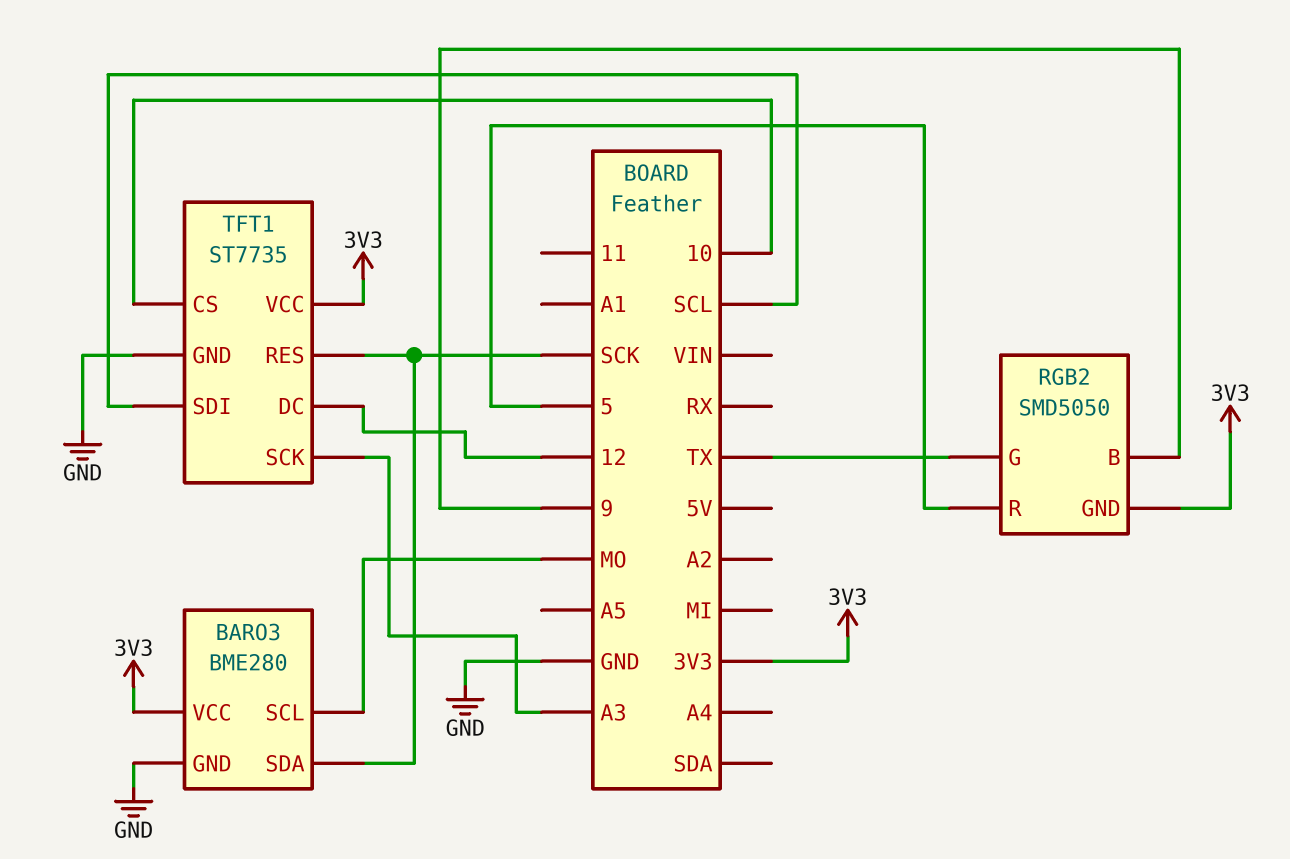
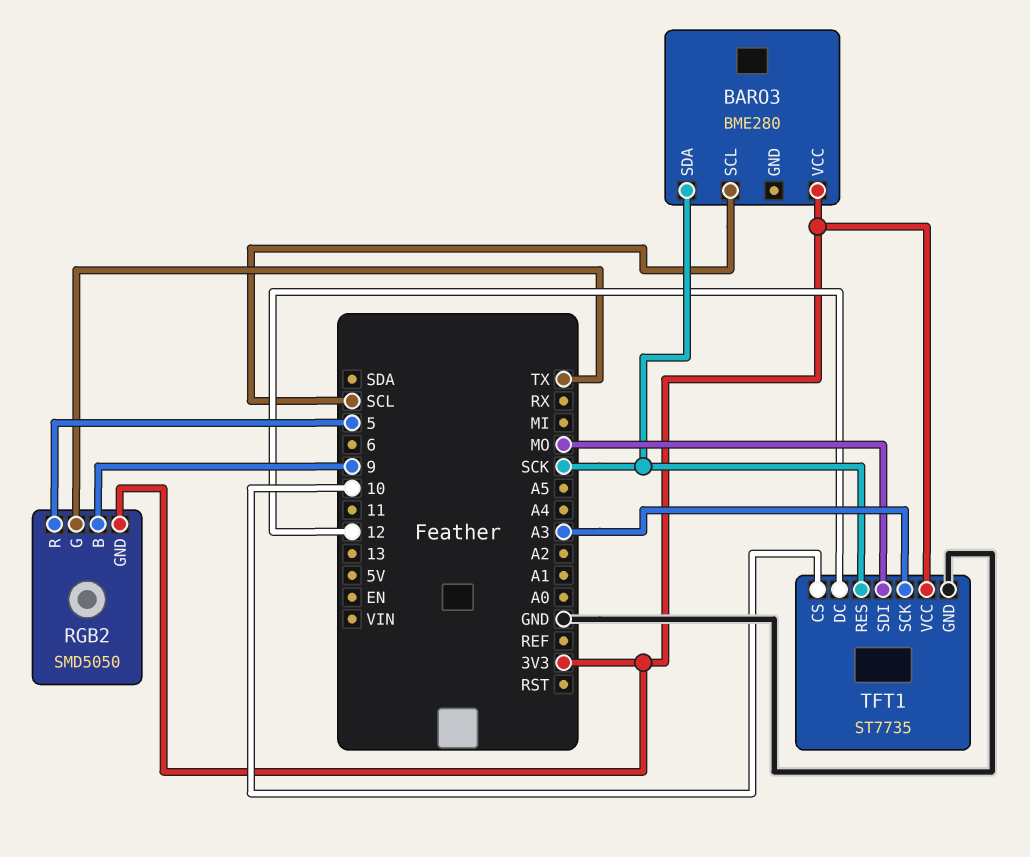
BARO3 pin GND: GND -> none
BARO3 pin SCL: MO -> SCL
TFT1 pin SDI: SCL -> MO

